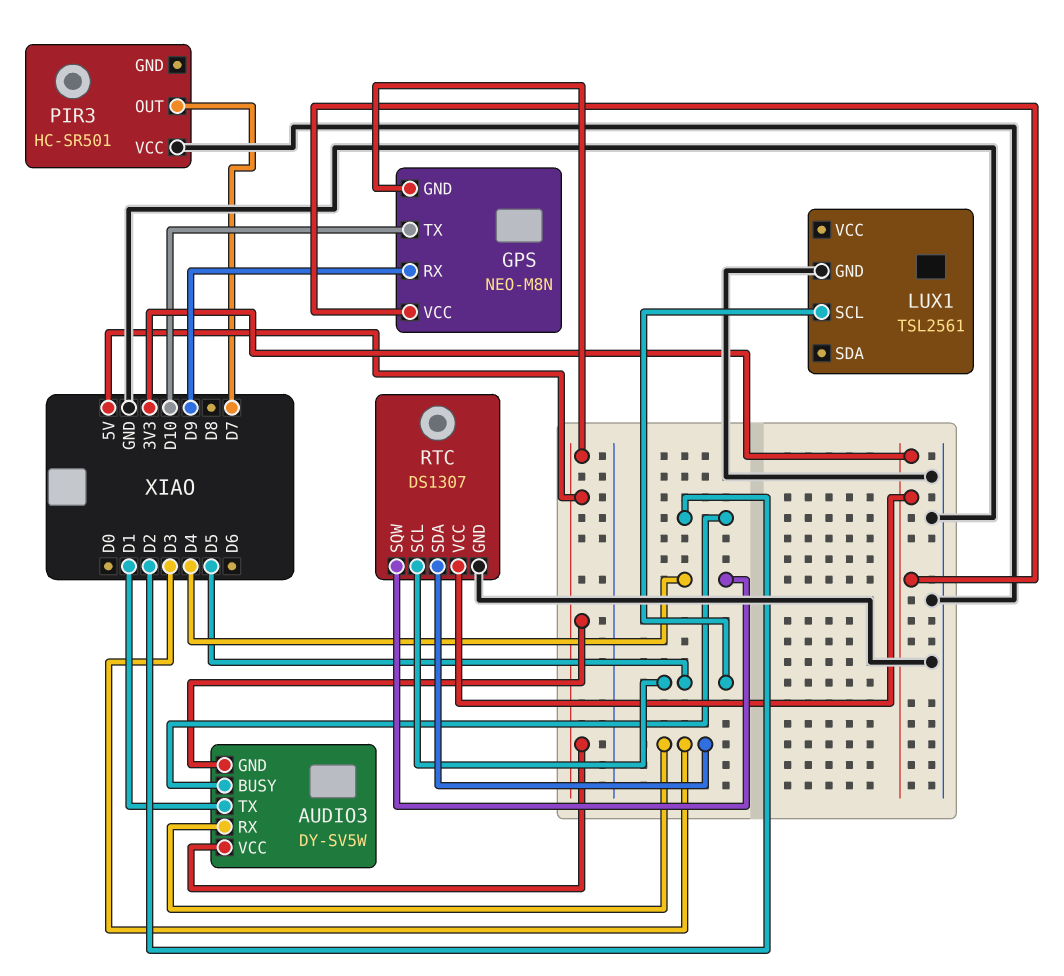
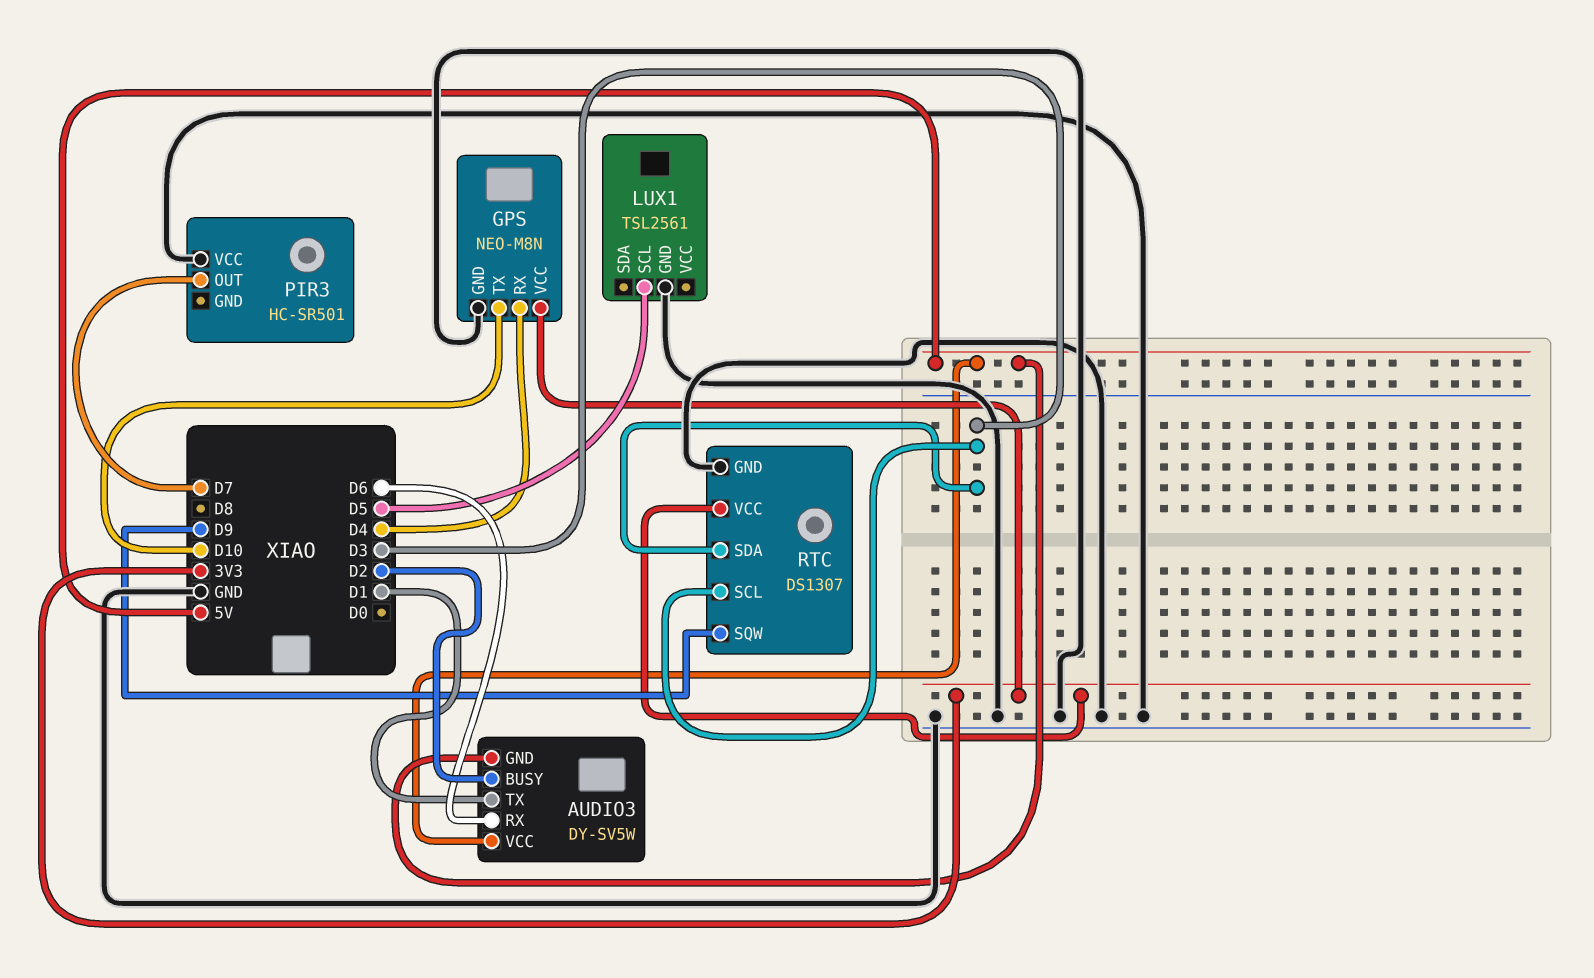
AUDIO3 pin RX: D3 -> D6
GPS pin GND: 5V -> GND
GPS pin RX: D9 -> D4
RTC pin SCL: D5 -> D3
RTC pin SQW: D4 -> D9

